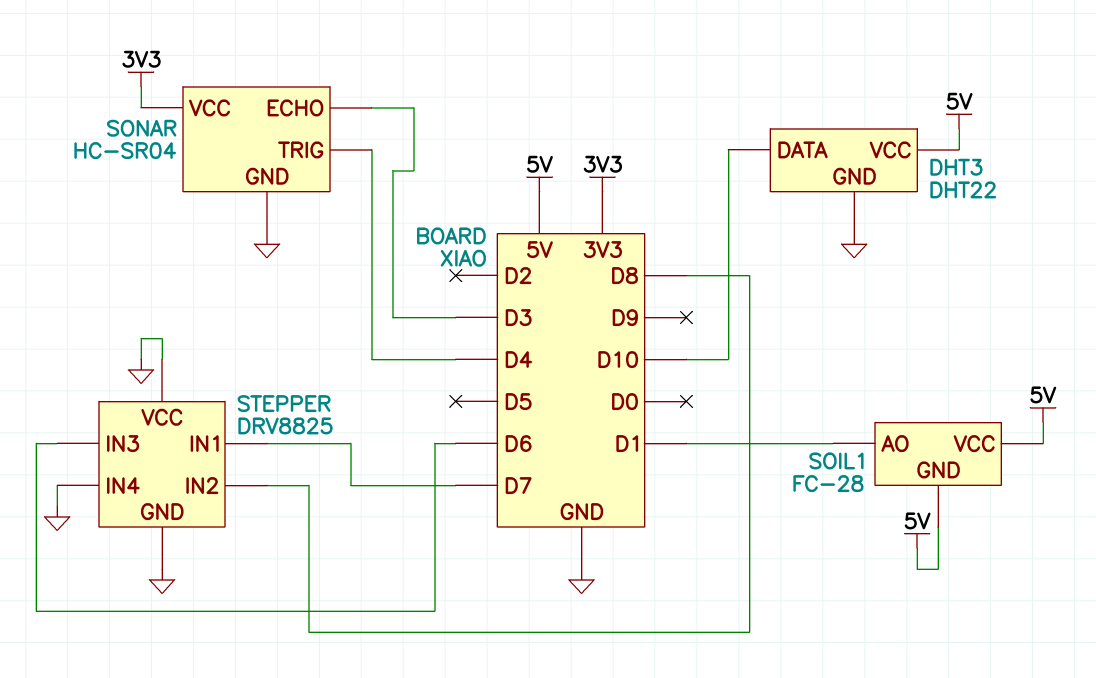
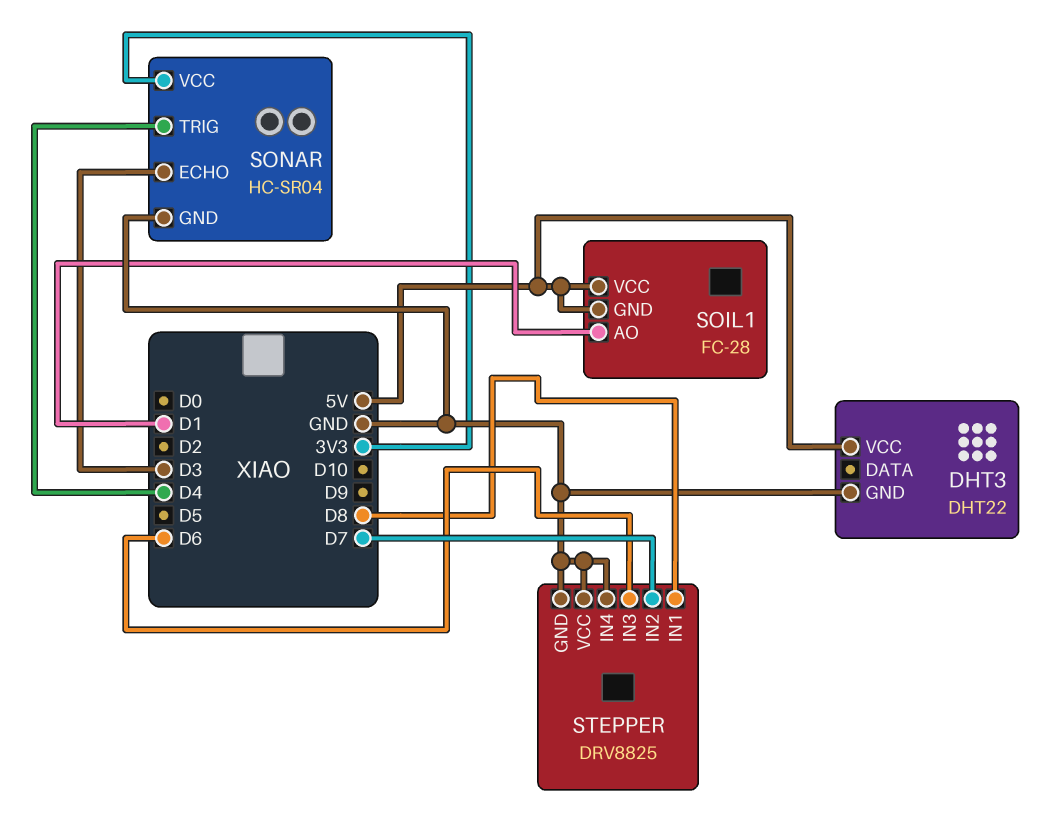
DHT3 pin DATA: D10 -> none
STEPPER pin IN1: D7 -> D8
STEPPER pin IN2: D8 -> D7

